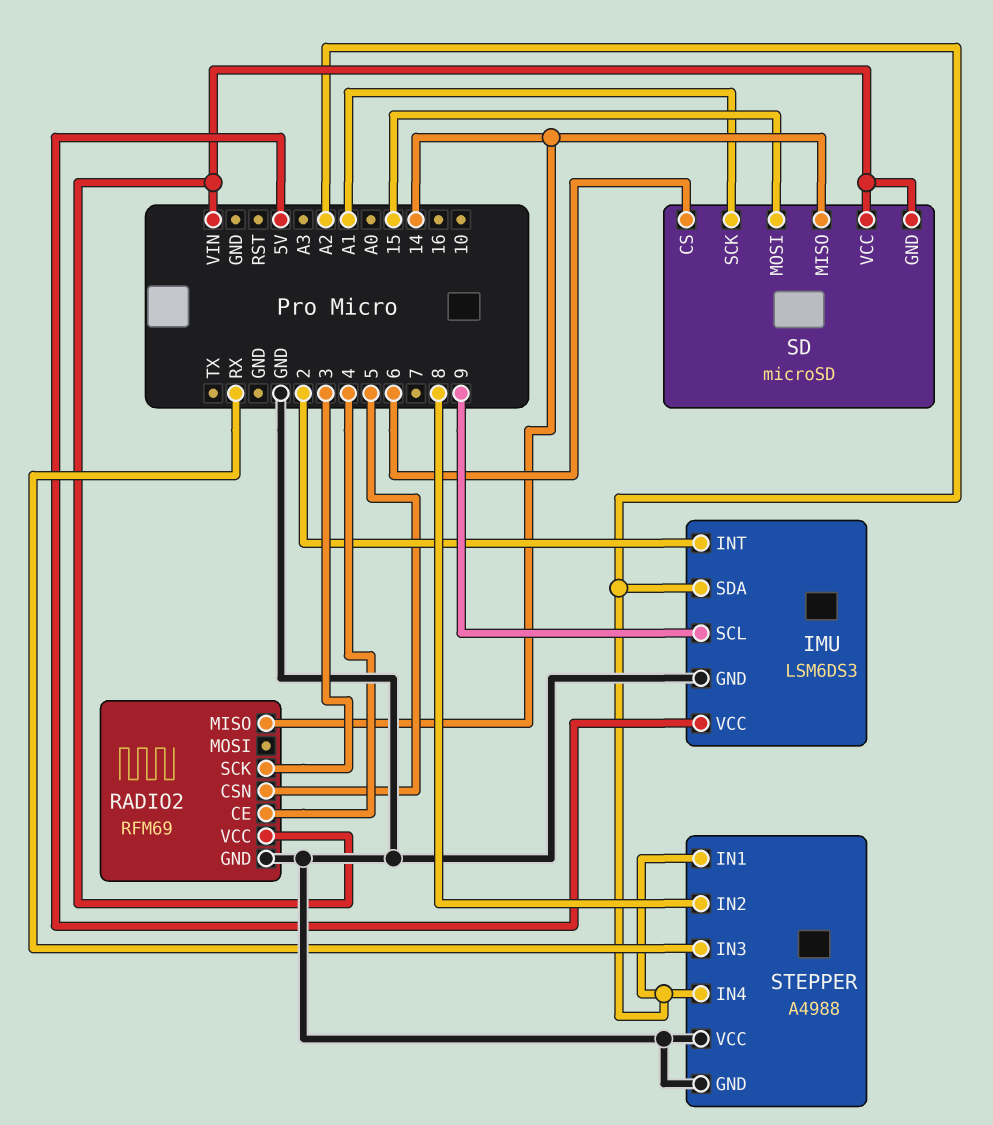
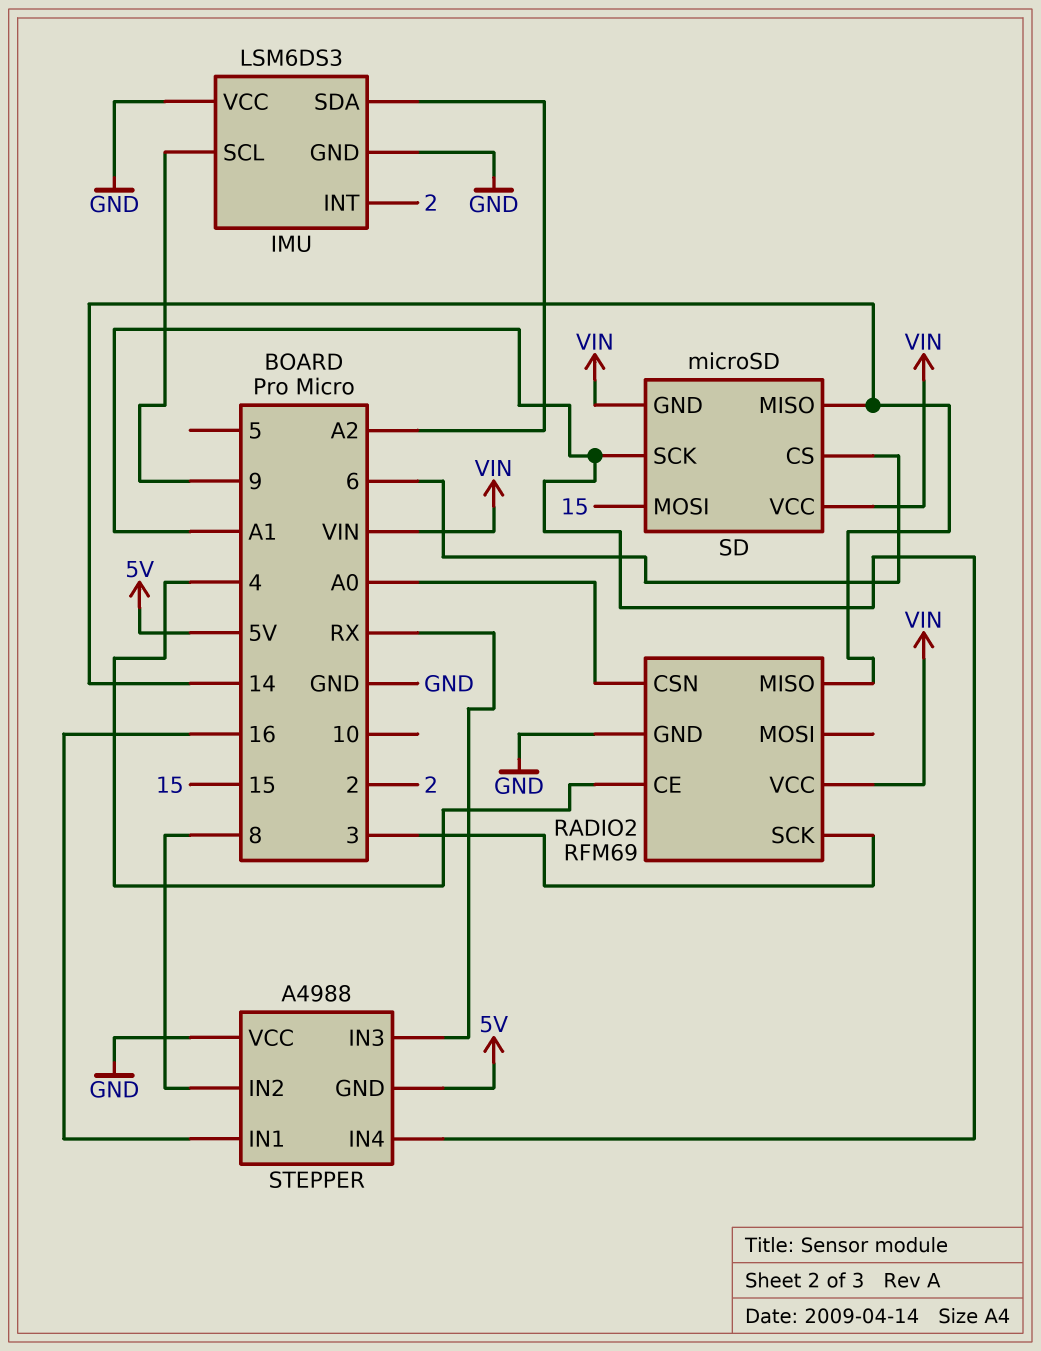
IMU pin VCC: 5V -> GND
RADIO2 pin CSN: 5 -> A0
STEPPER pin GND: GND -> 5V
STEPPER pin IN1: A2 -> 16
STEPPER pin IN4: A2 -> A1

